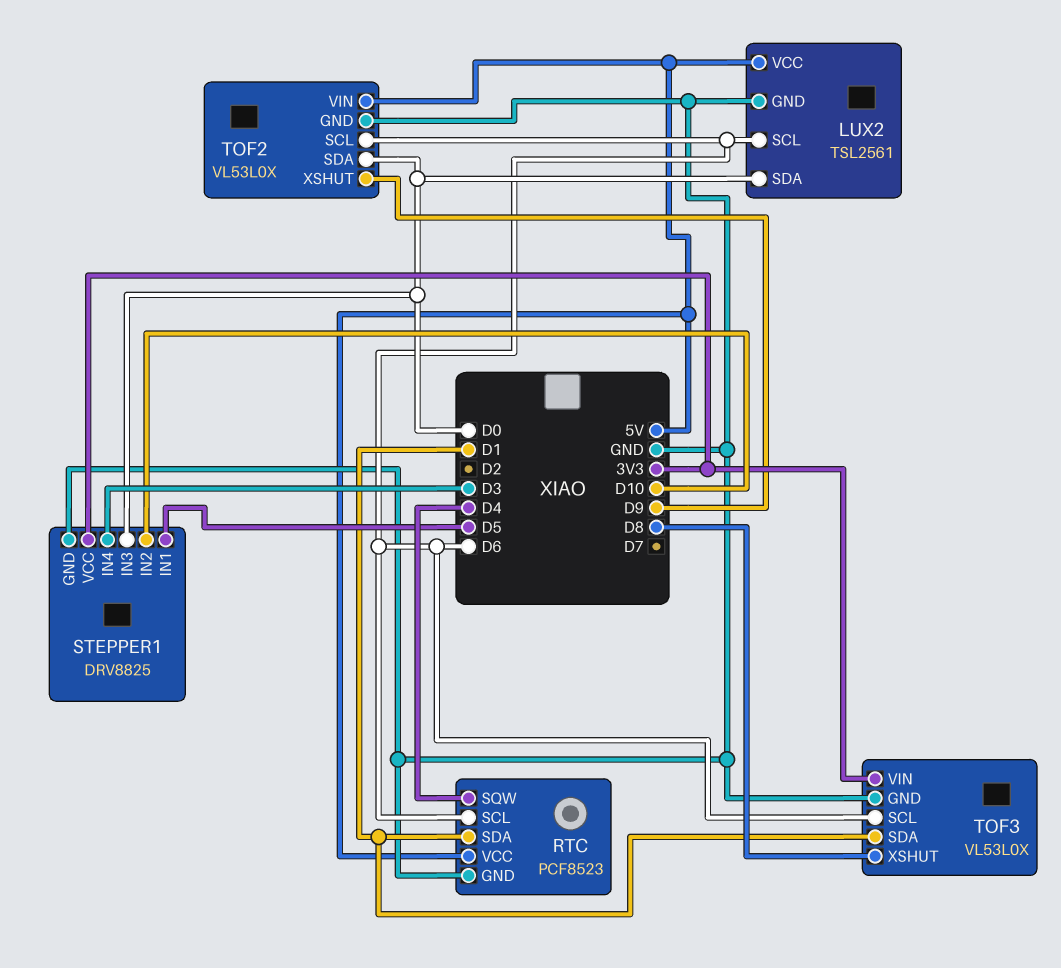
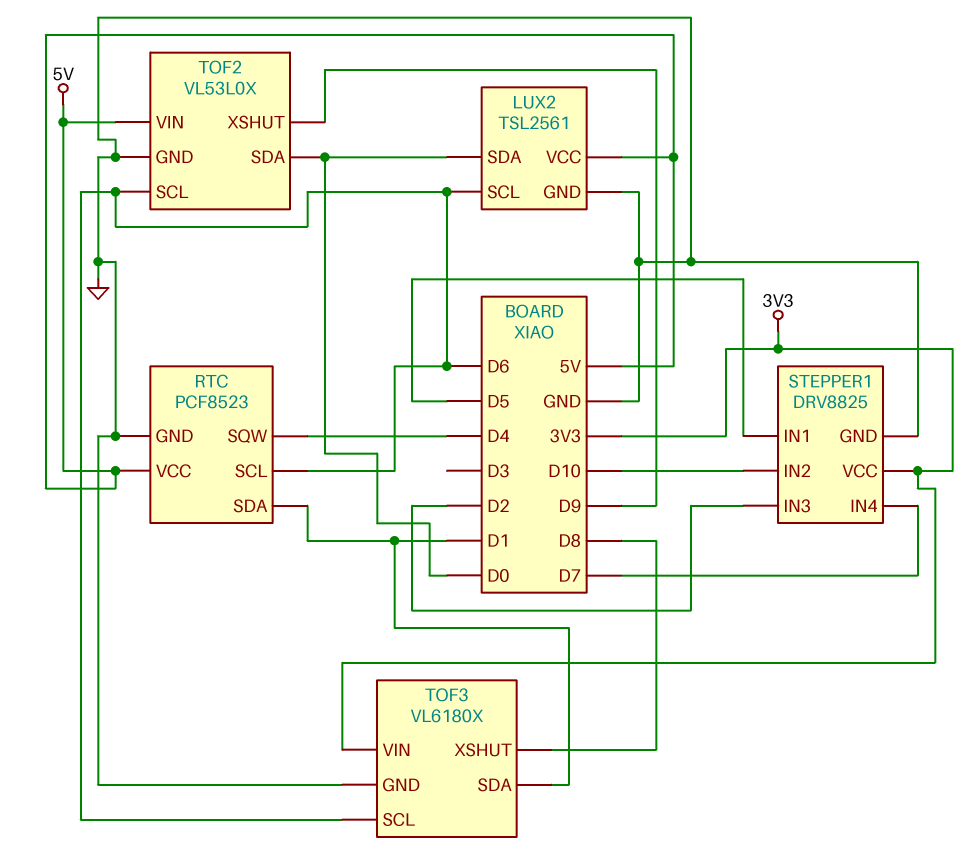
STEPPER1 pin IN3: D0 -> D2
STEPPER1 pin IN4: D3 -> D7
TOF3: VL53L0X -> VL6180X

